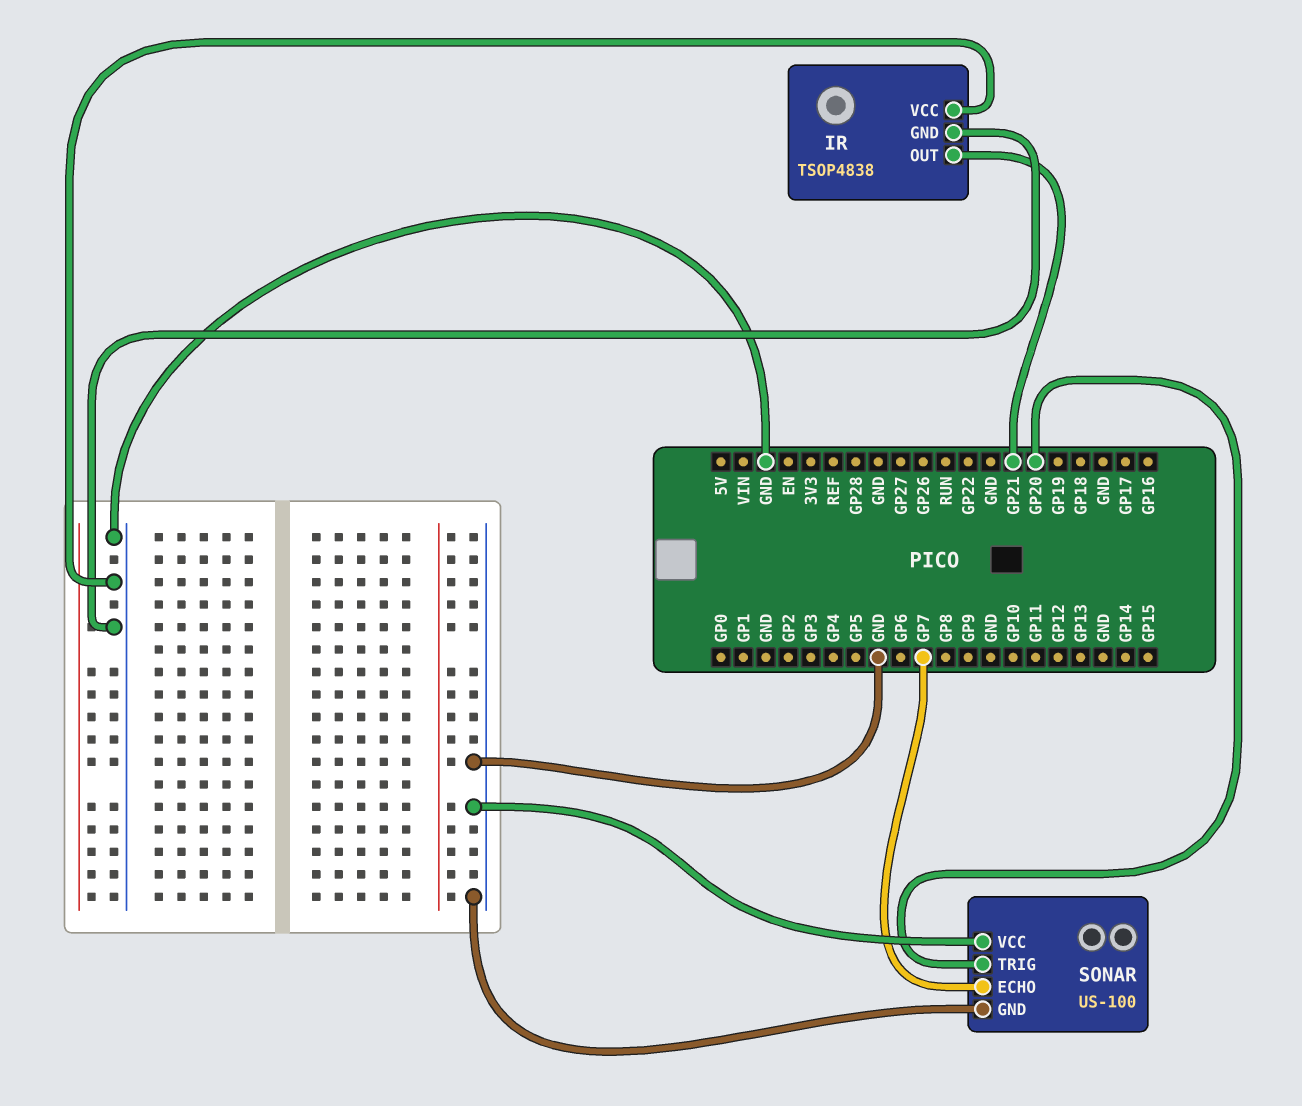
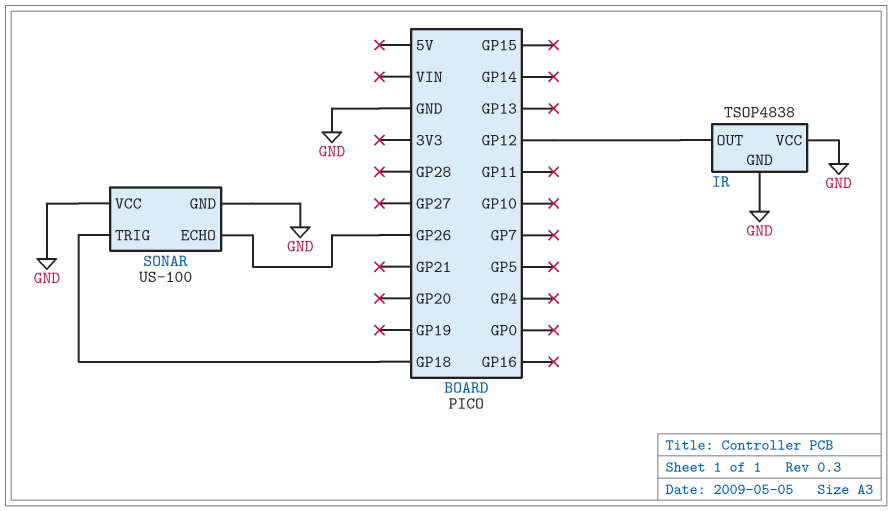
IR pin OUT: GP21 -> GP12
SONAR pin ECHO: GP7 -> GP26
SONAR pin TRIG: GP20 -> GP18

